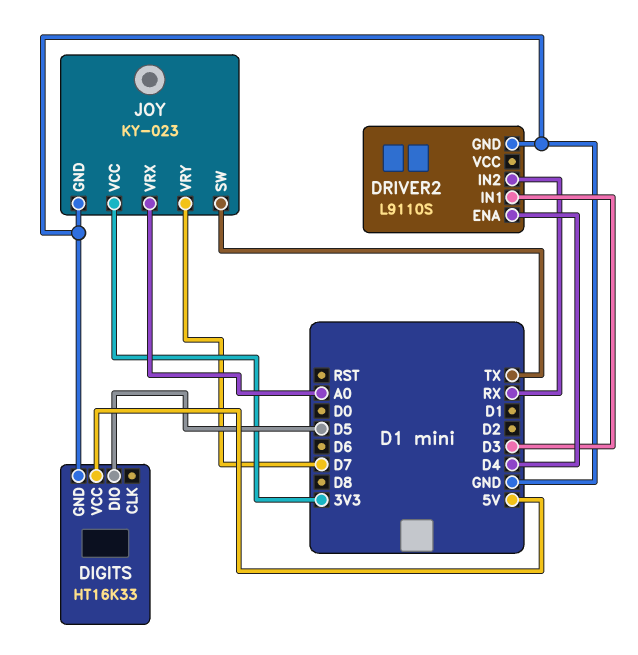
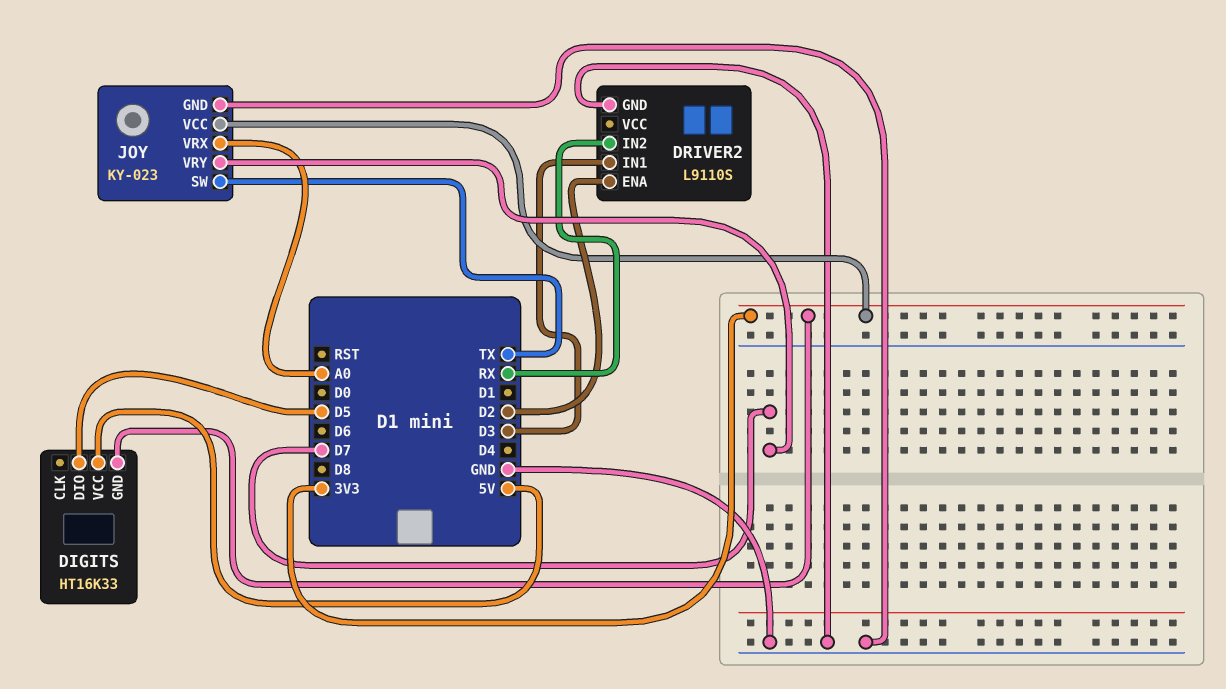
DIGITS pin GND: GND -> 3V3
DRIVER2 pin ENA: D4 -> D2

